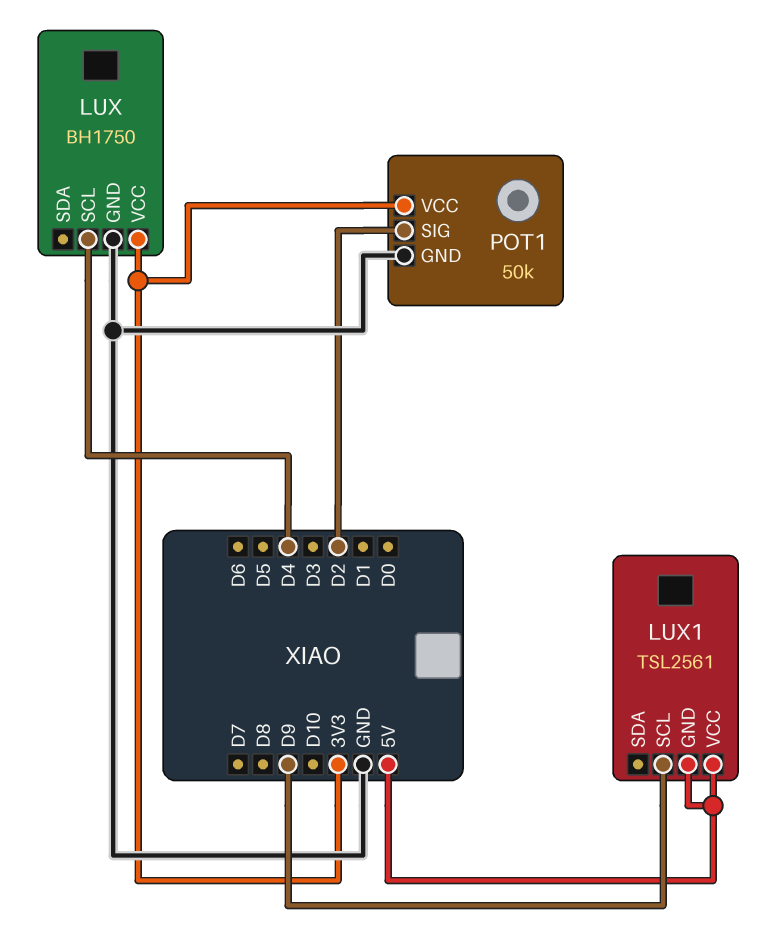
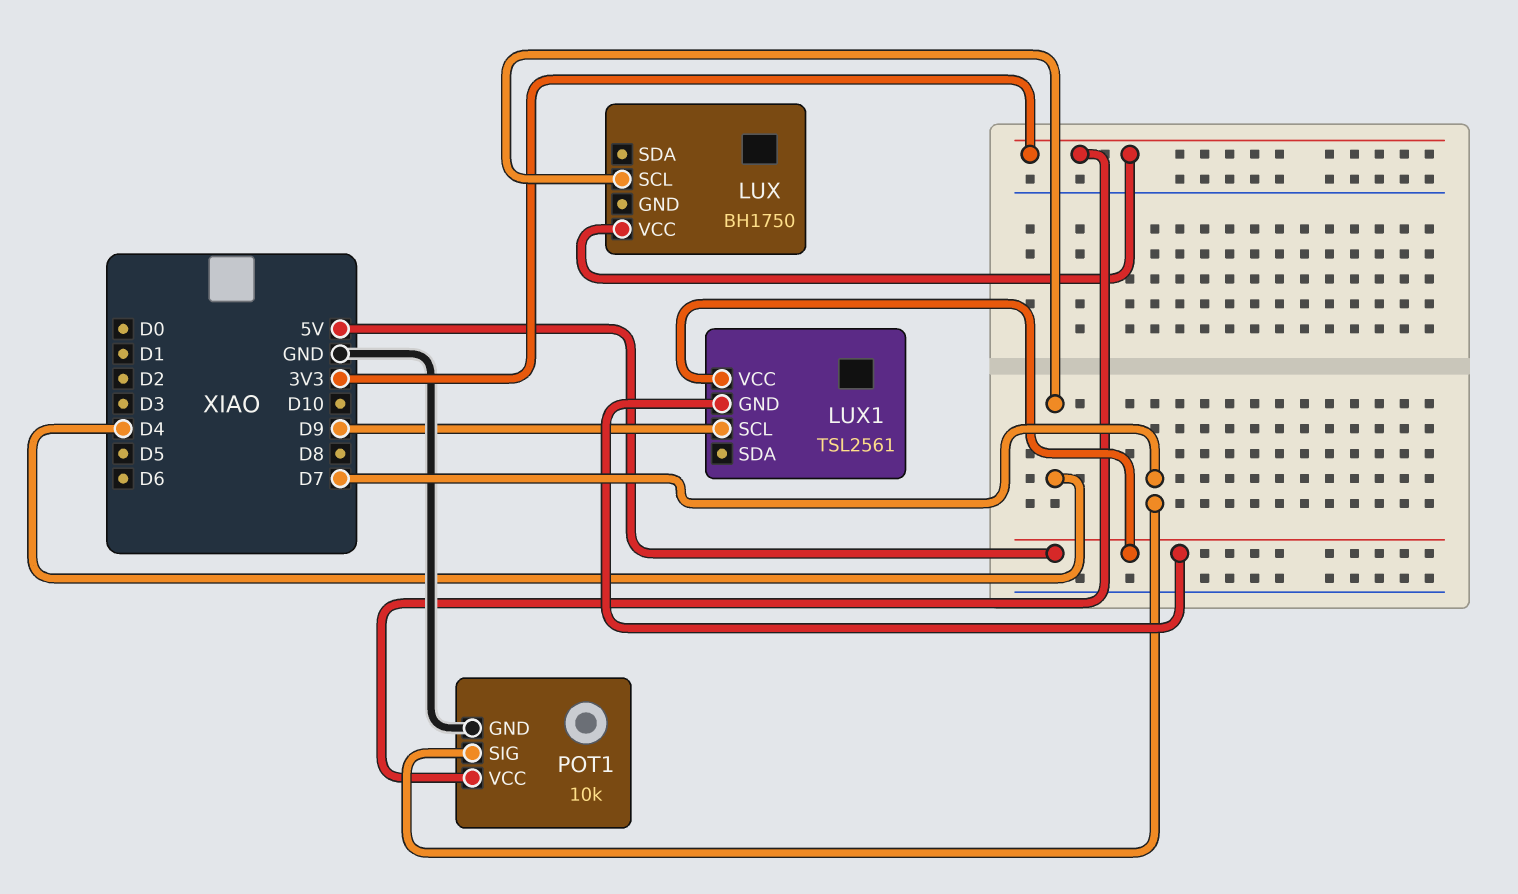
LUX pin GND: GND -> none
POT1: 50k -> 10k
POT1 pin SIG: D2 -> D7

